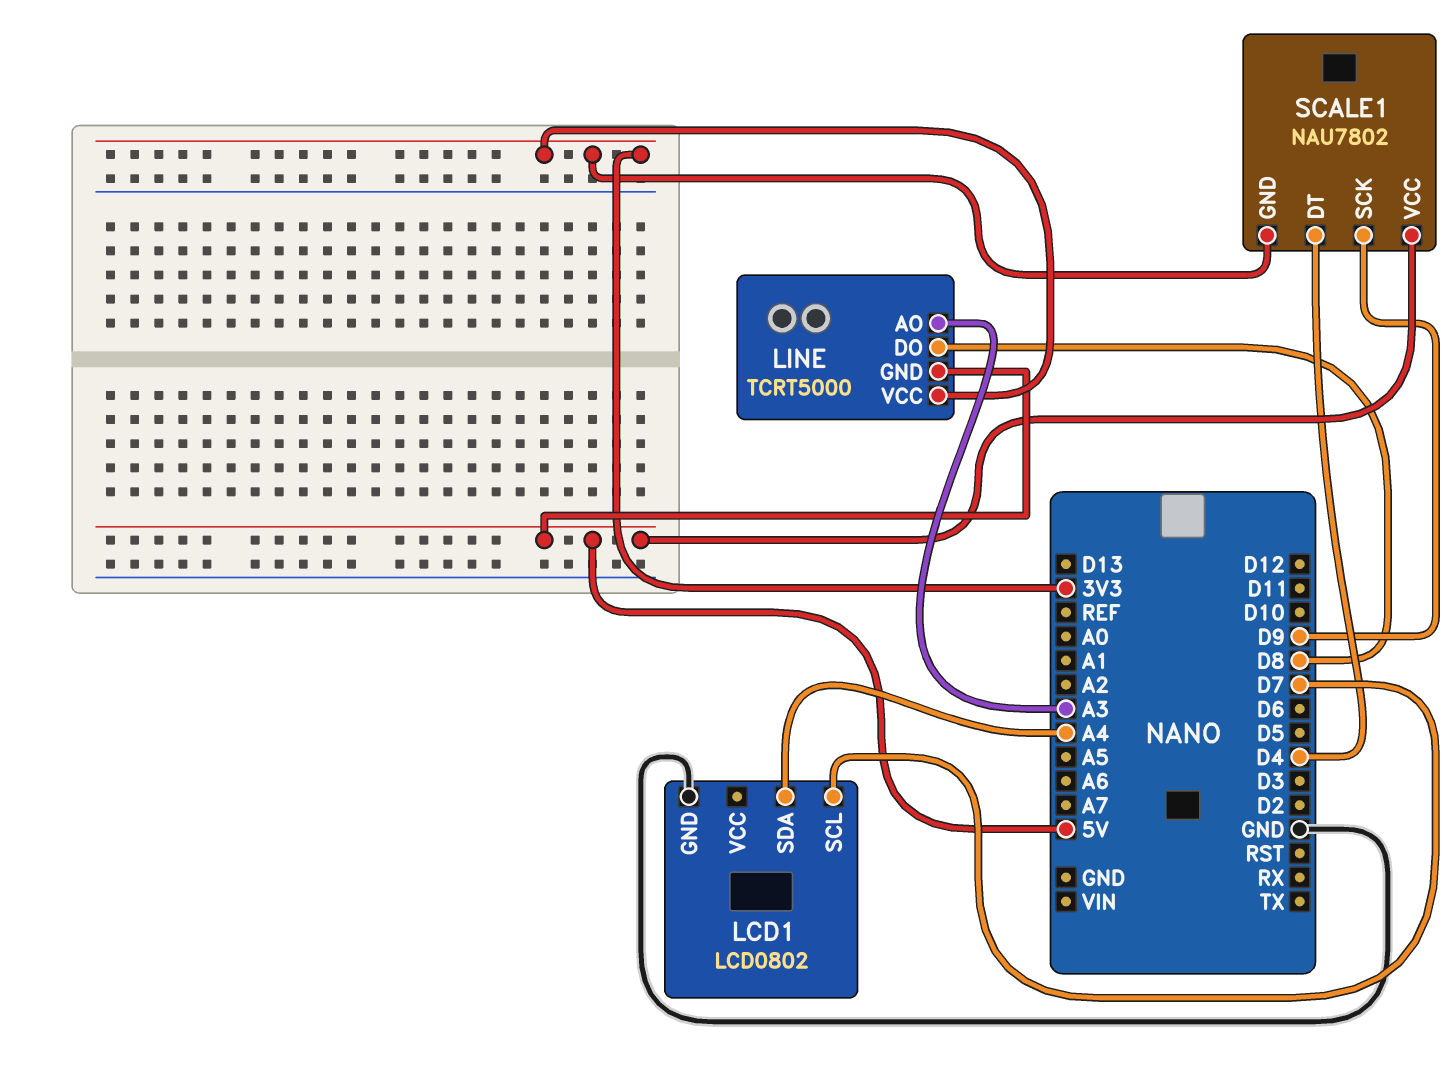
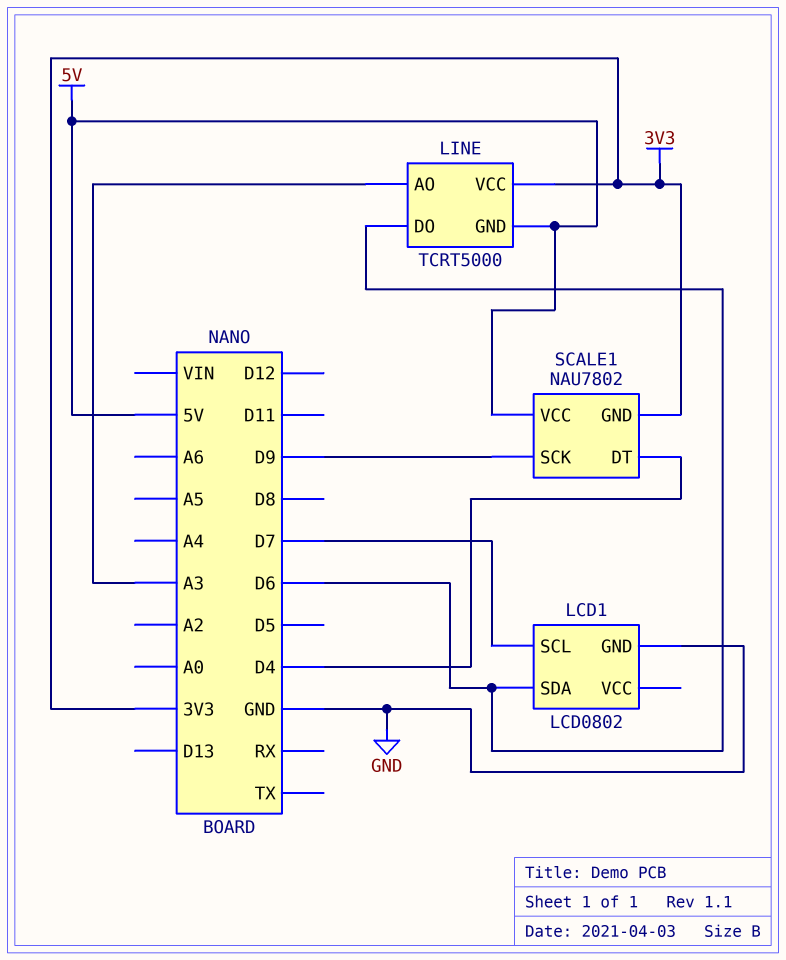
LCD1 pin SDA: A4 -> D6
LINE pin DO: D8 -> D6

